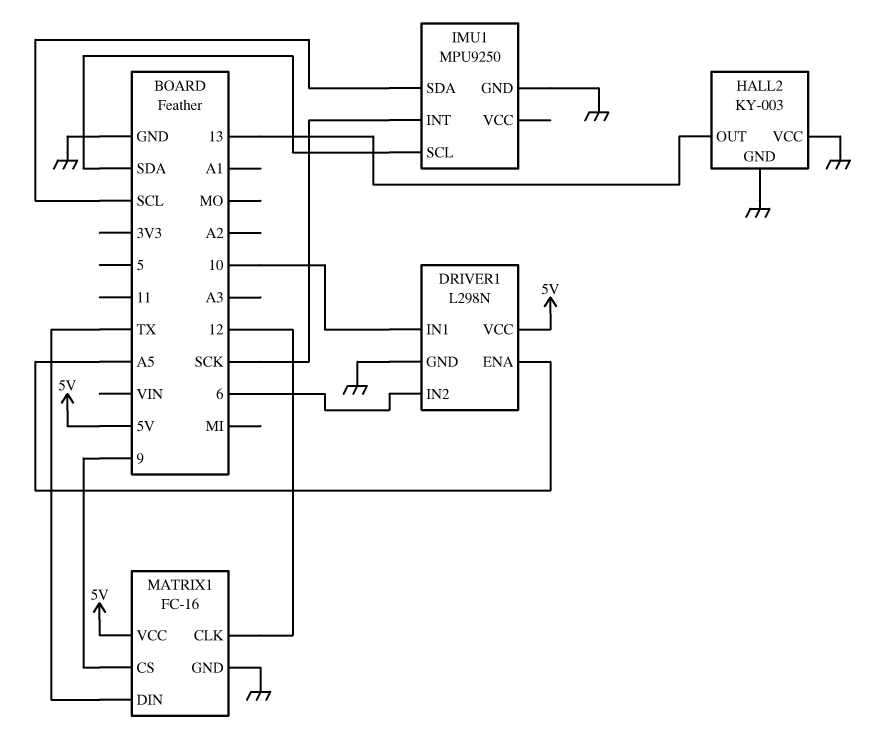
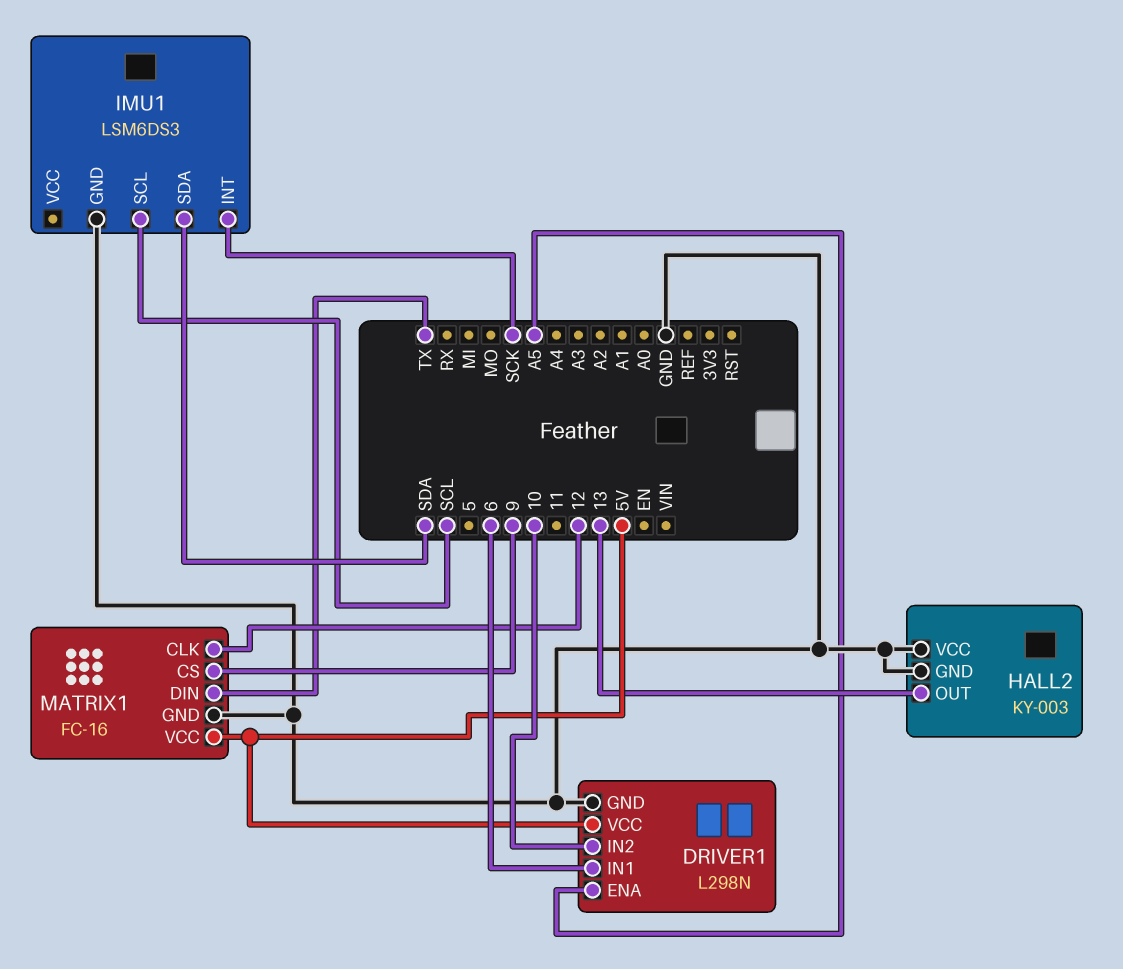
DRIVER1 pin IN1: 10 -> 6
DRIVER1 pin IN2: 6 -> 10
IMU1: MPU9250 -> LSM6DS3
IMU1 pin SCL: SDA -> SCL
IMU1 pin SDA: SCL -> SDA

